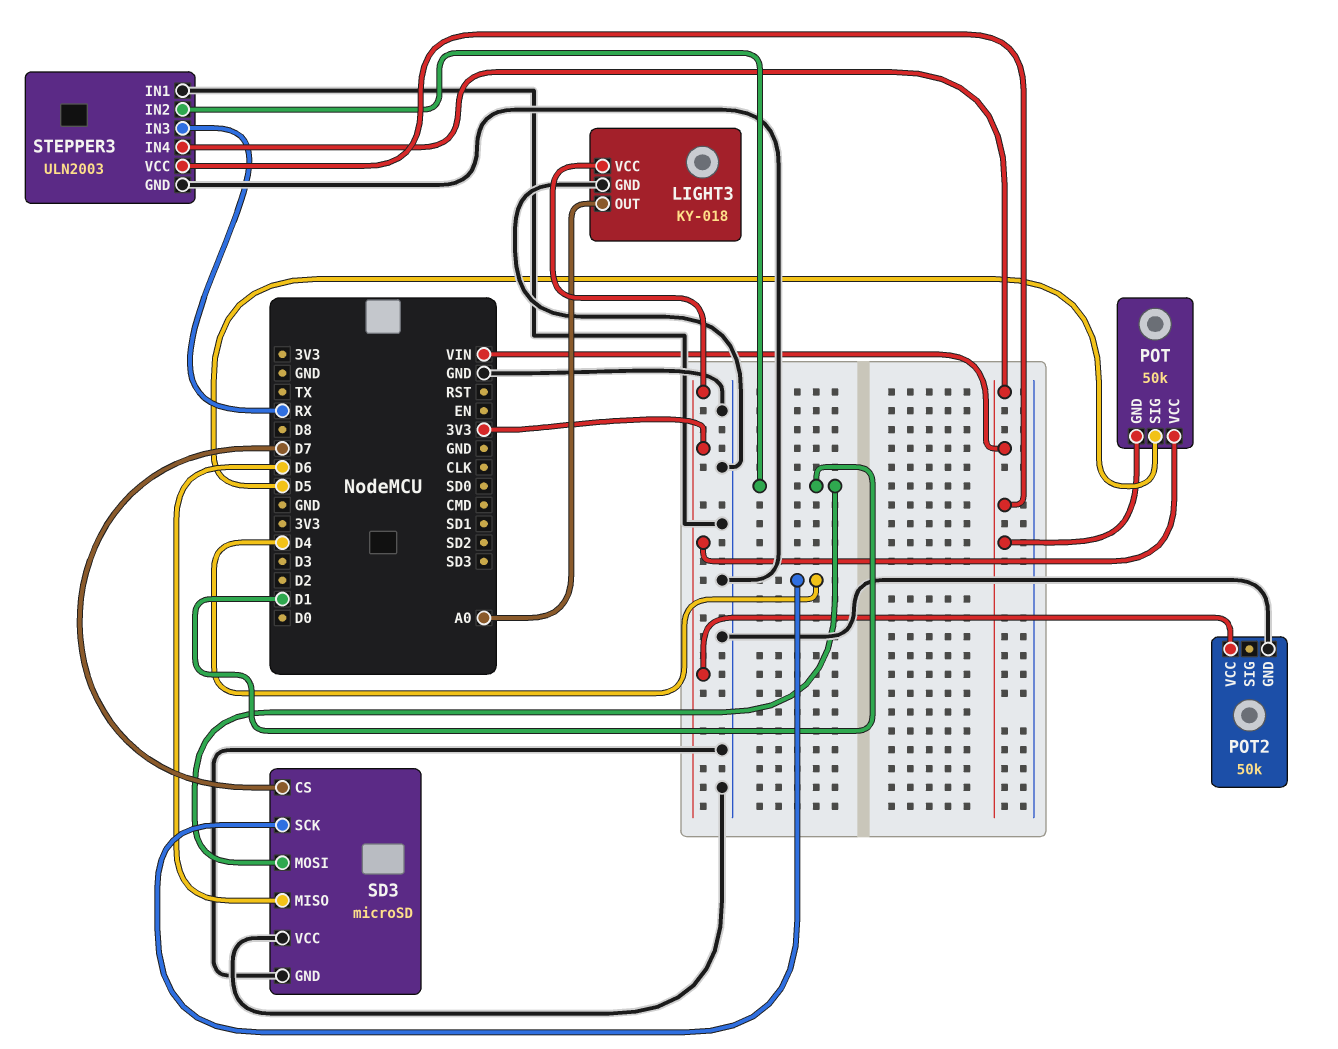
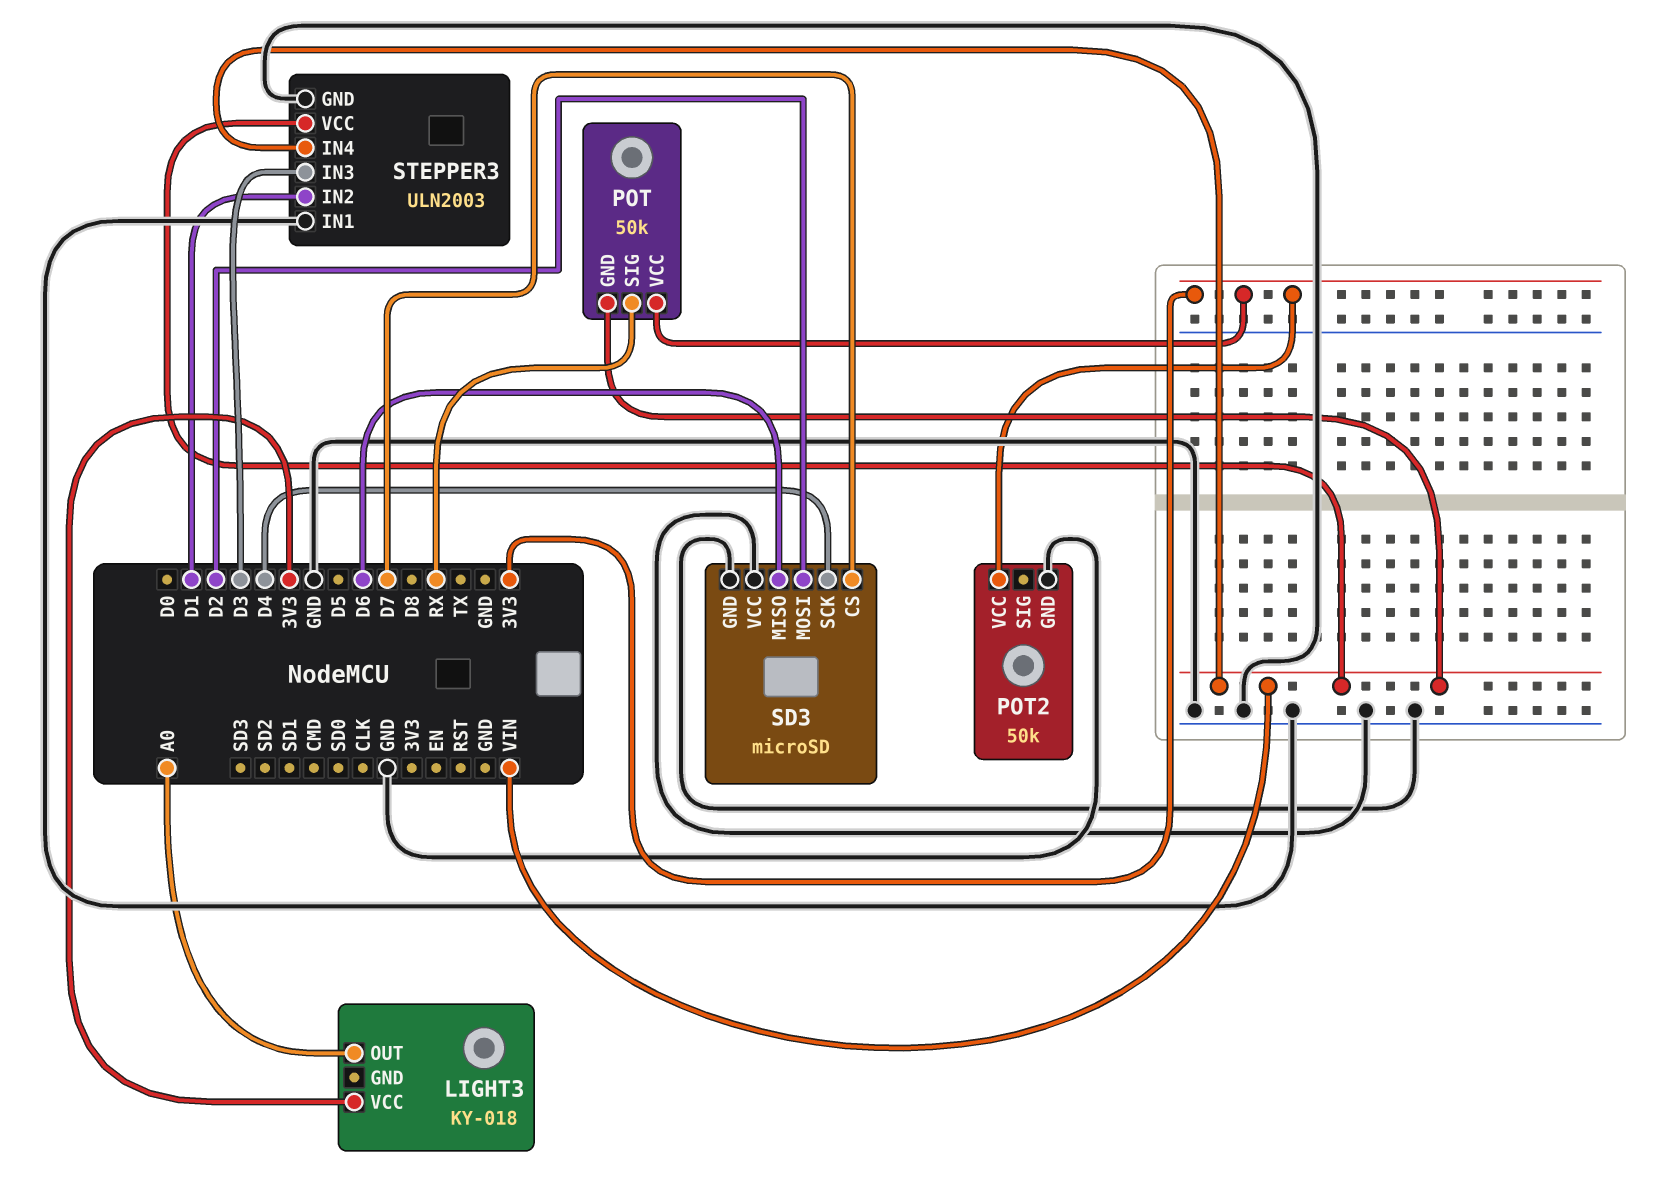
LIGHT3 pin GND: GND -> none
POT pin SIG: D5 -> RX
SD3 pin MOSI: D1 -> D2
STEPPER3 pin IN3: RX -> D3

